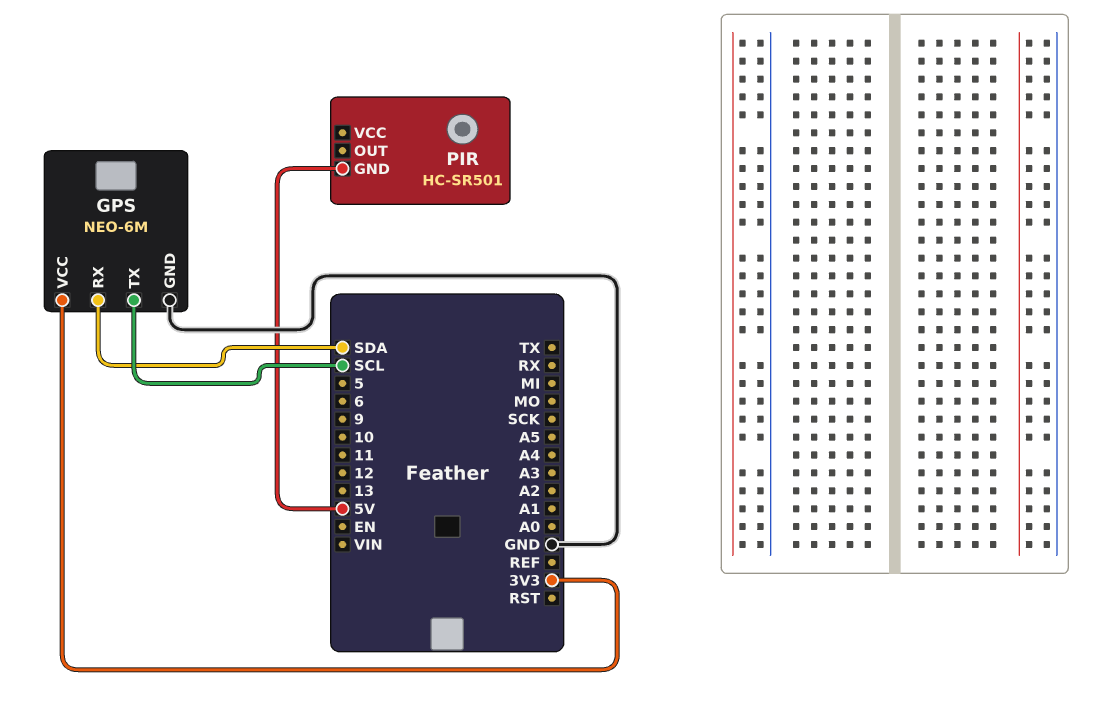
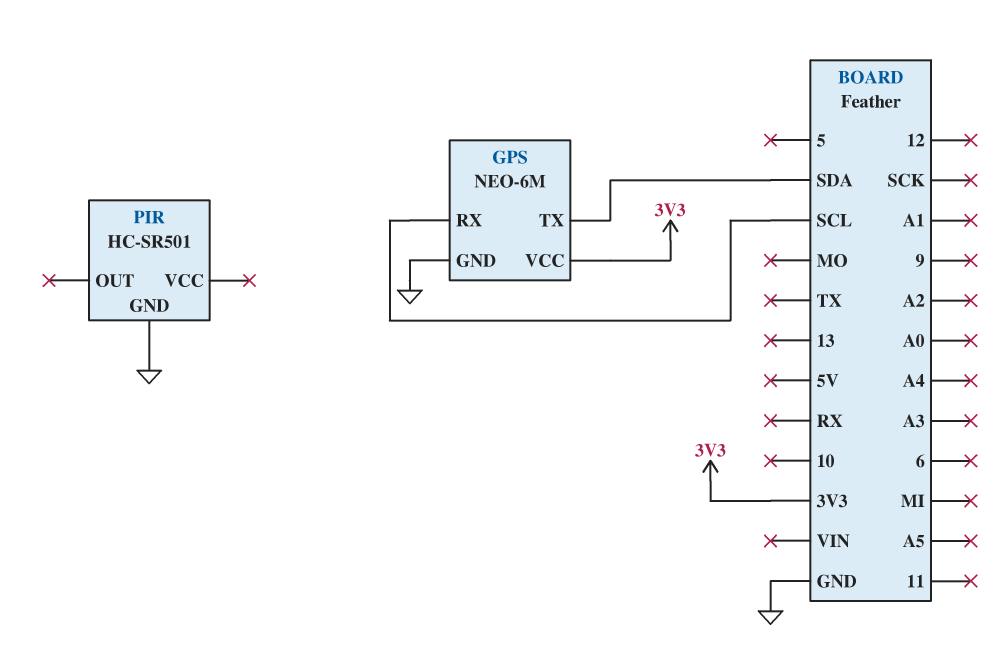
GPS pin RX: SDA -> SCL
GPS pin TX: SCL -> SDA
PIR pin GND: 5V -> GND

